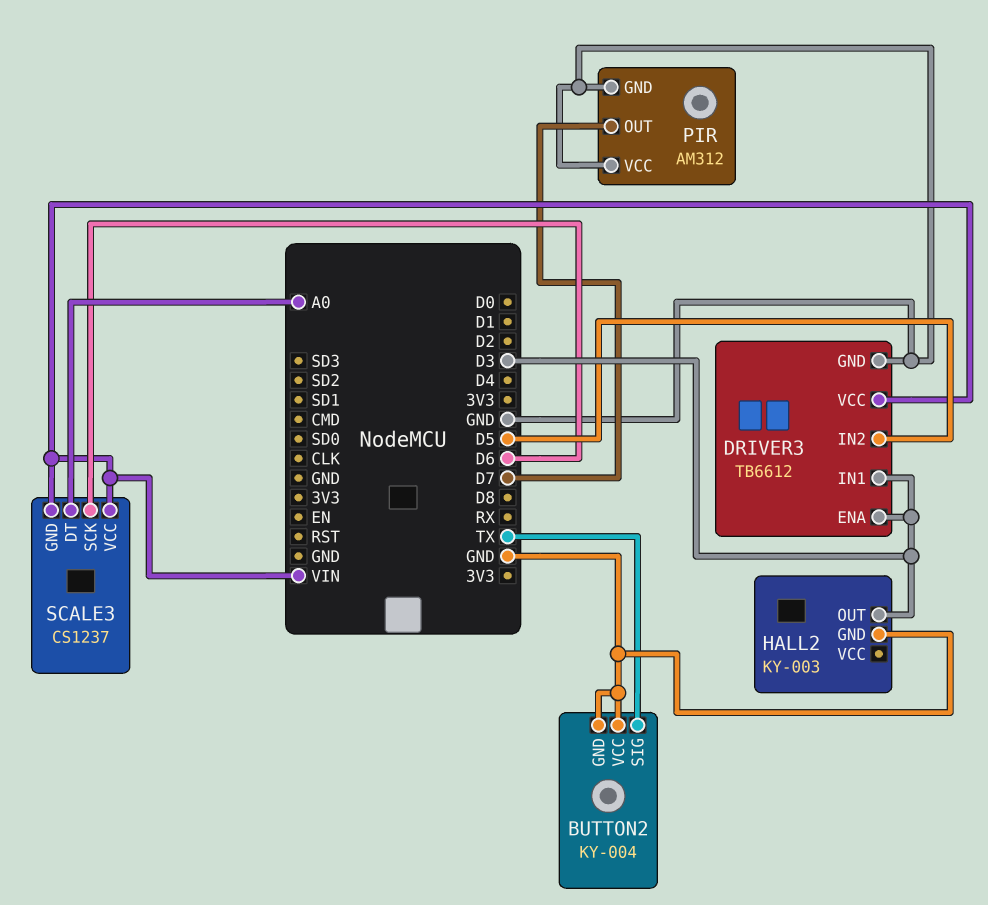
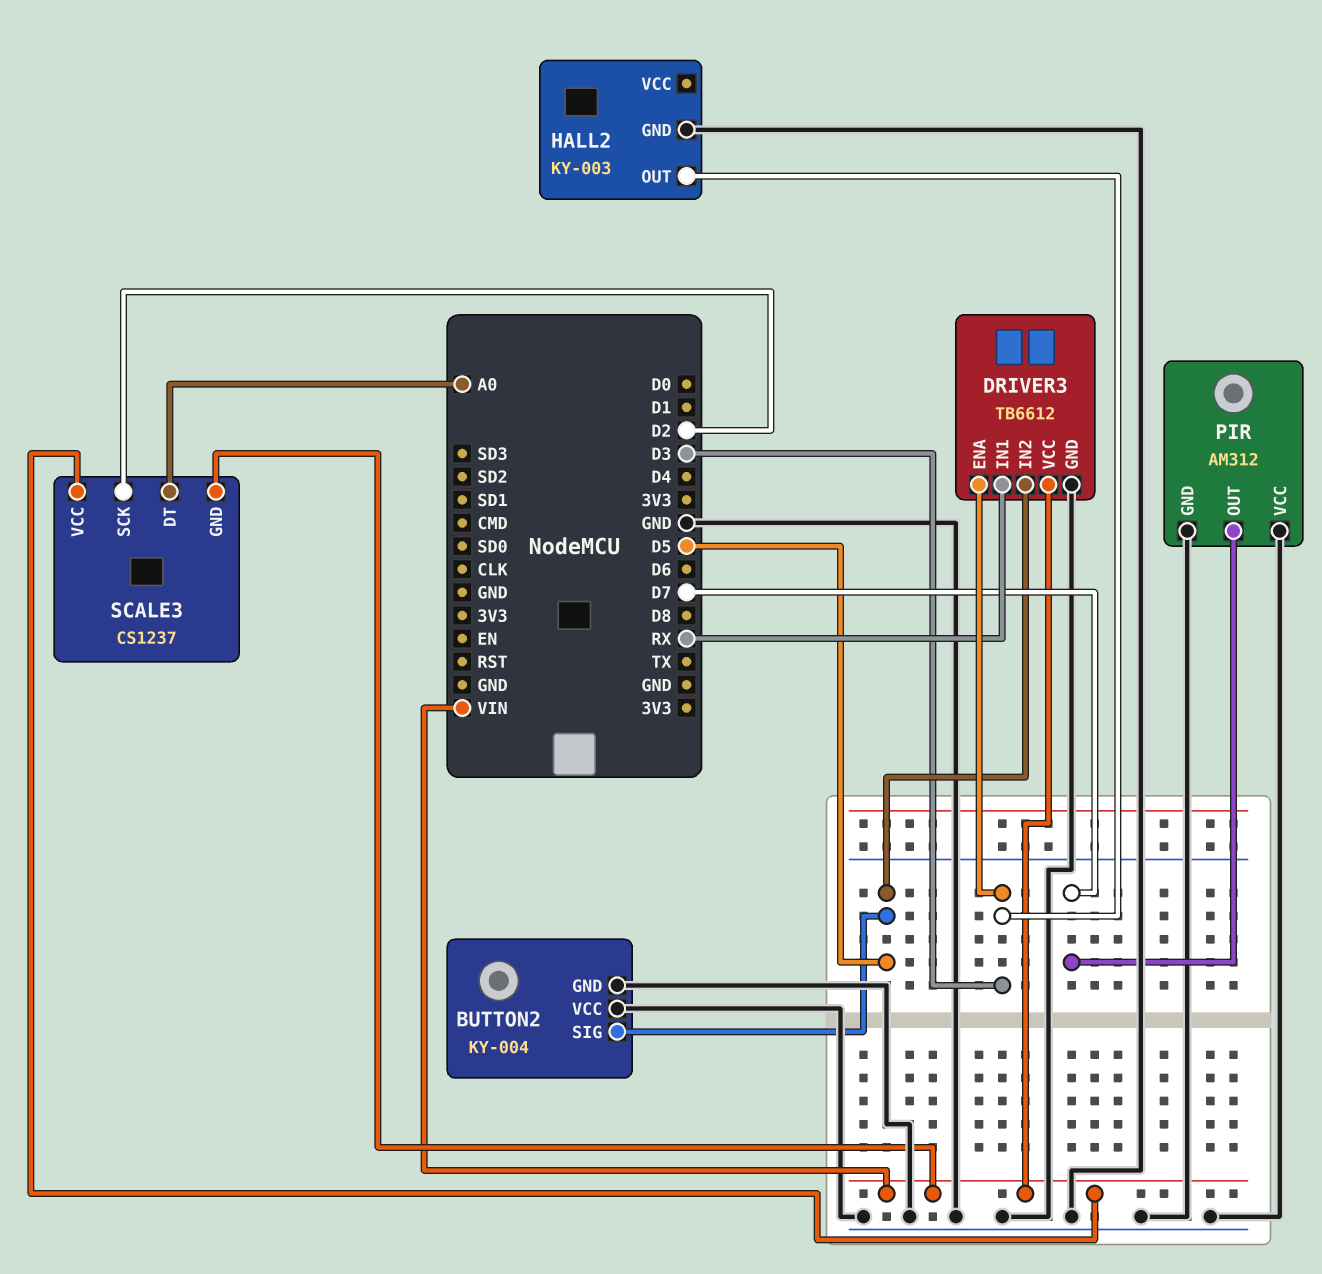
BUTTON2 pin SIG: TX -> D5
DRIVER3 pin IN1: D3 -> RX
SCALE3 pin SCK: D6 -> D2

